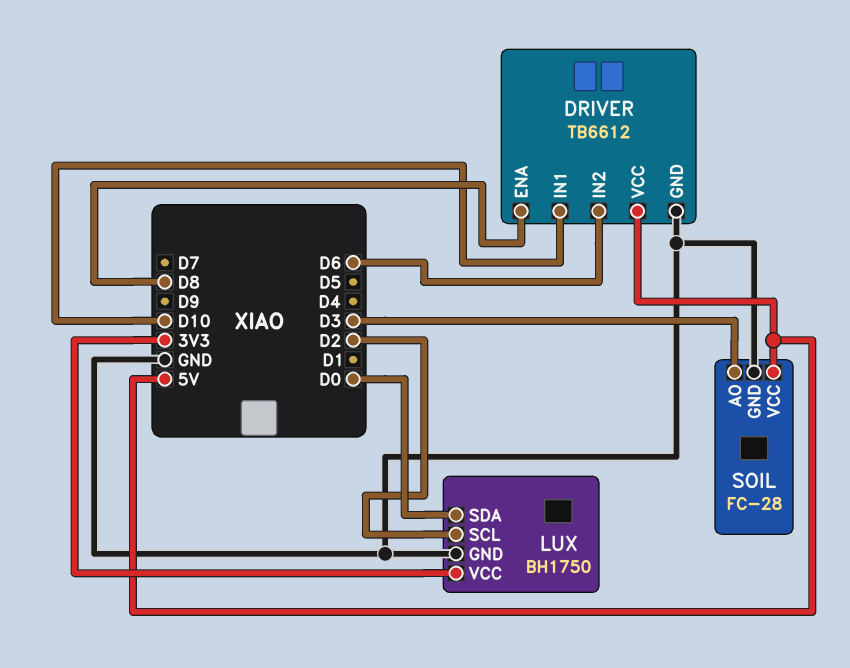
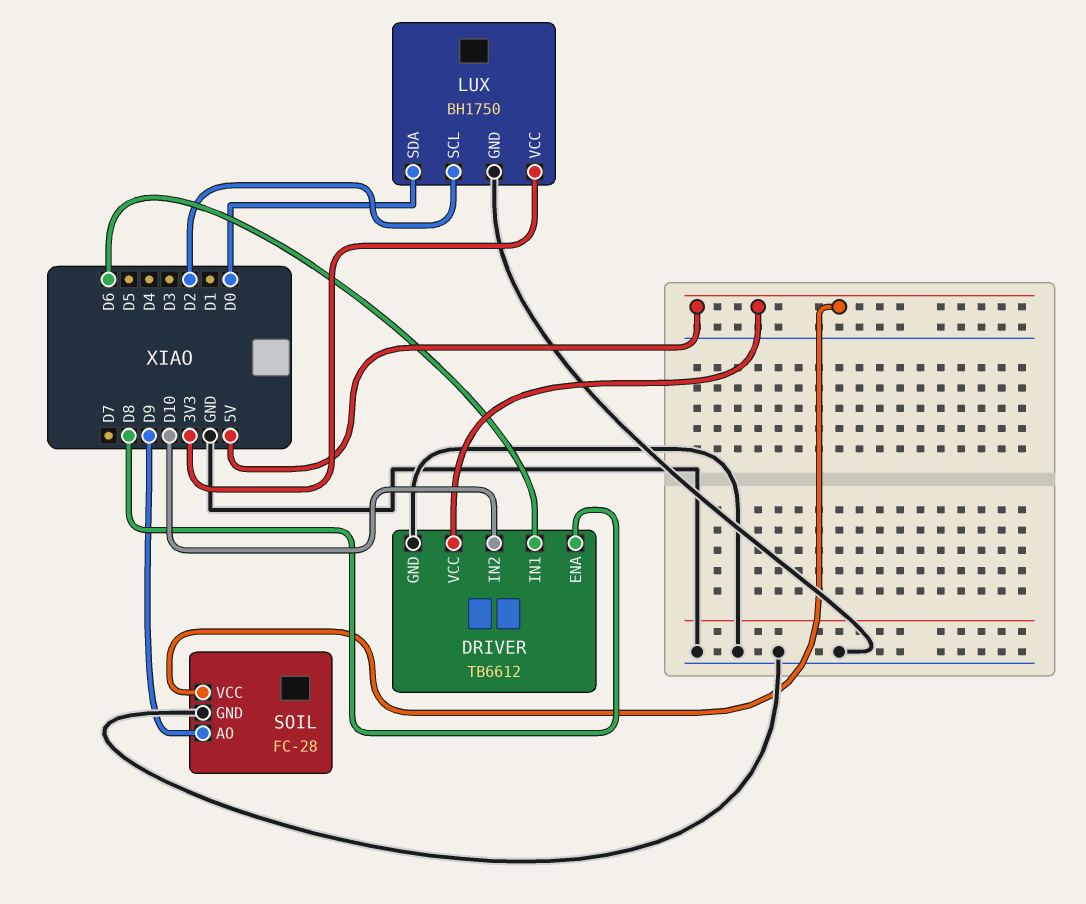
DRIVER pin IN1: D10 -> D6
DRIVER pin IN2: D6 -> D10
SOIL pin AO: D3 -> D9

